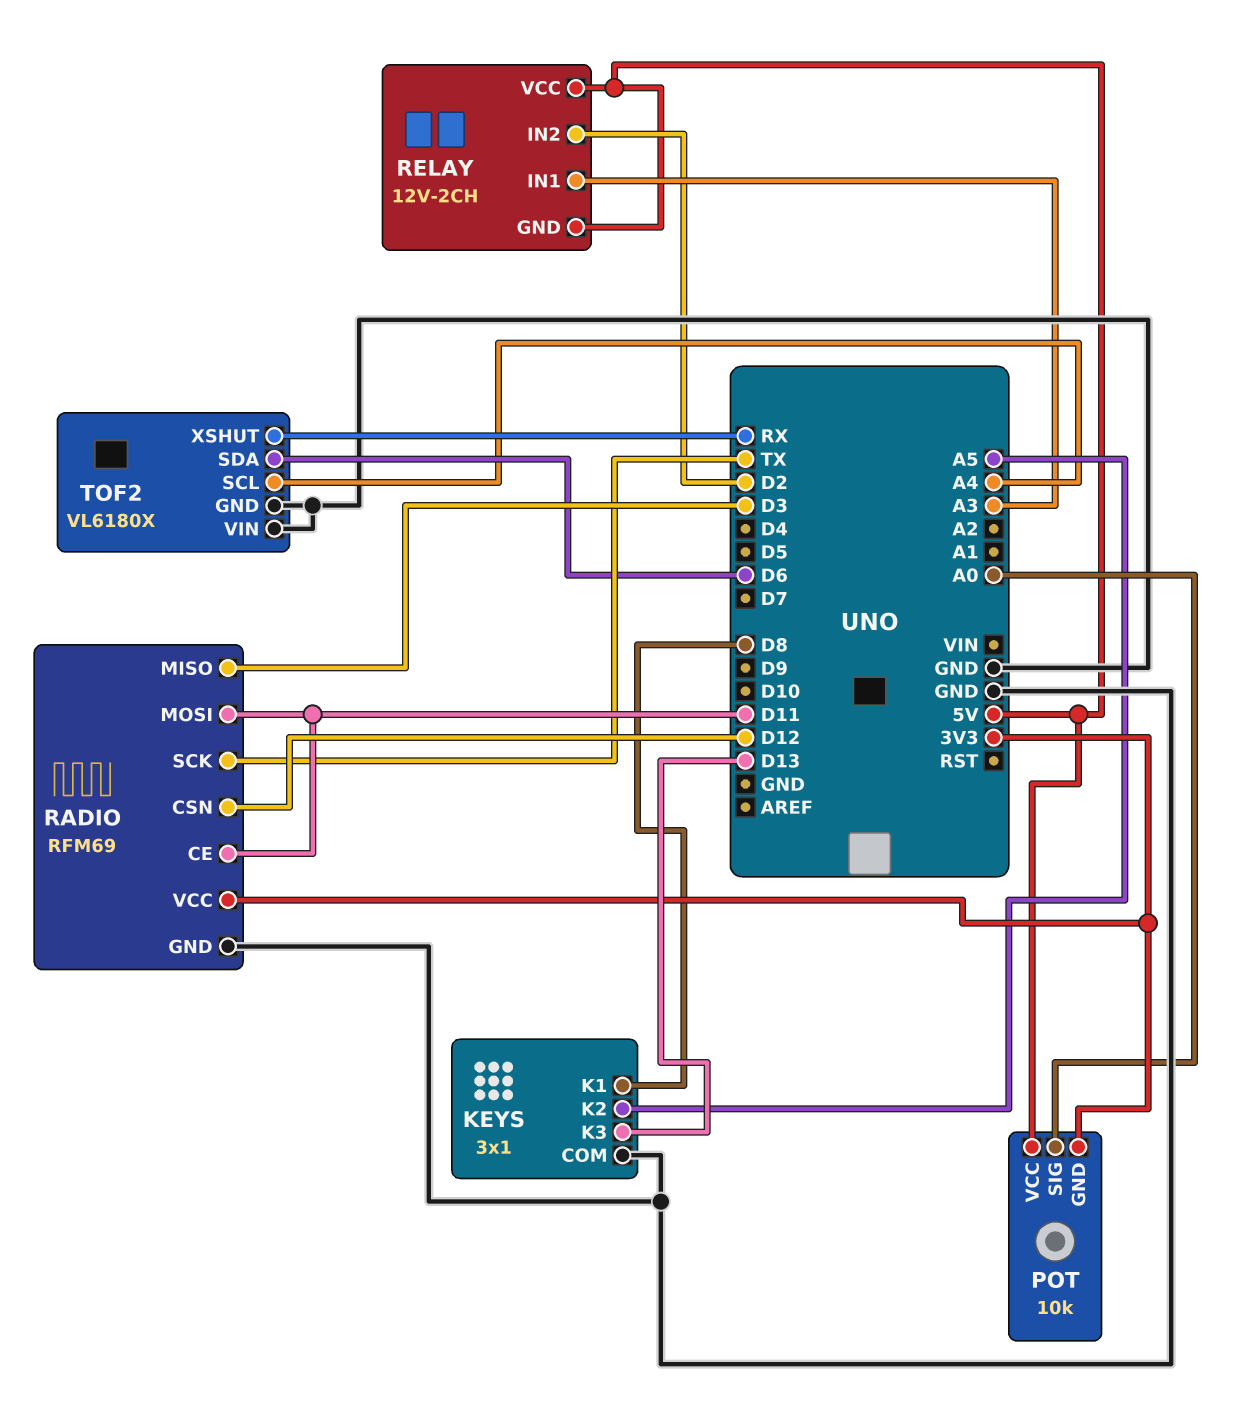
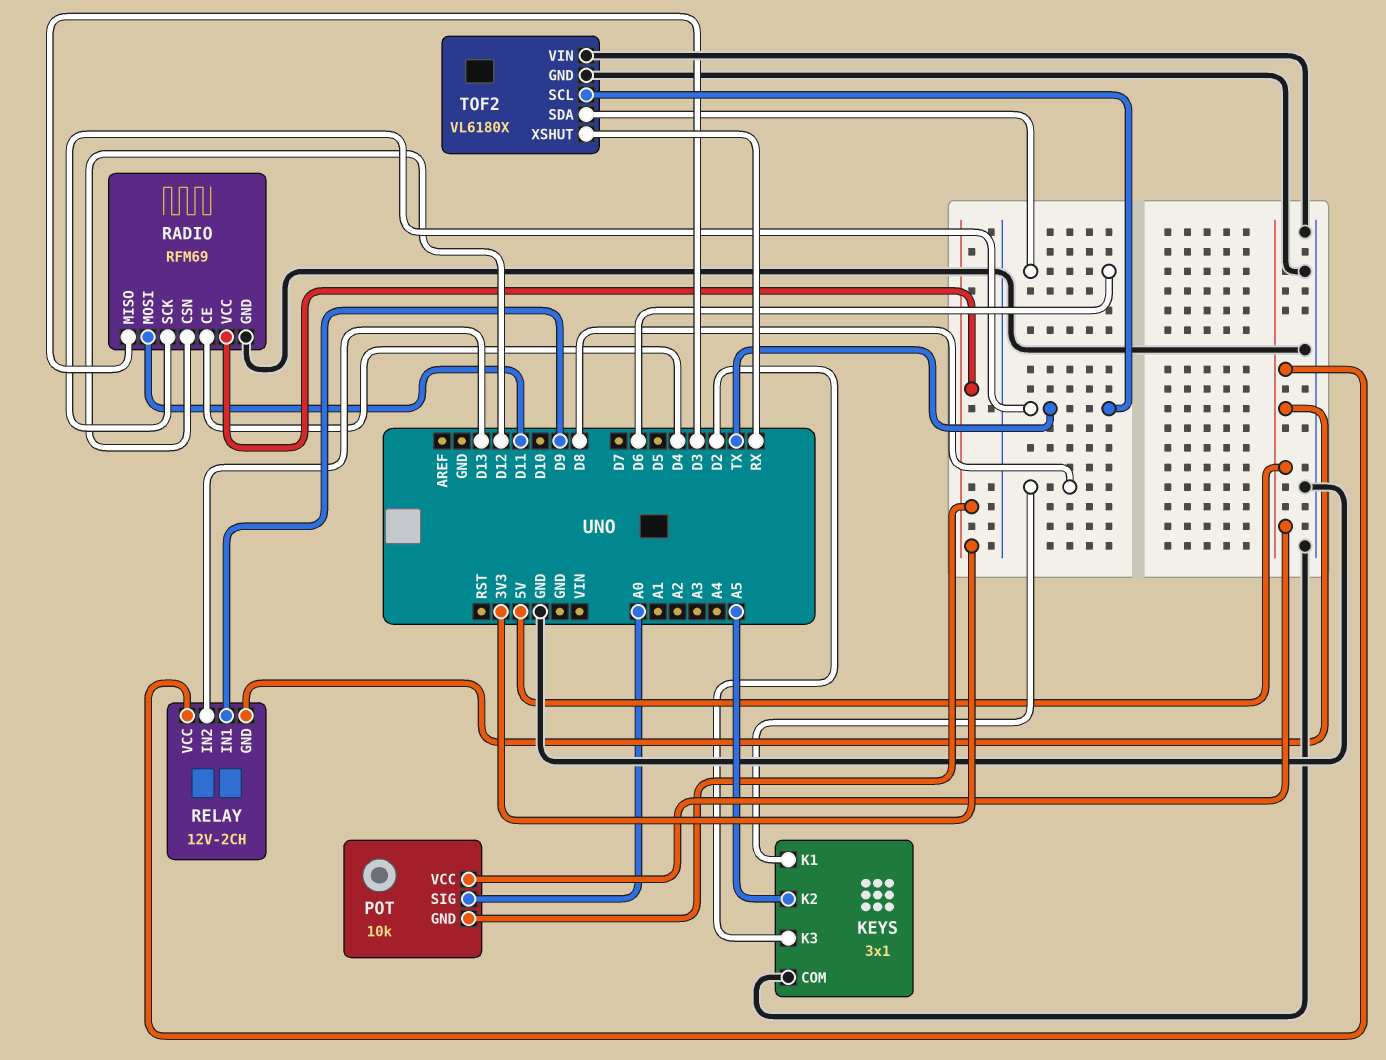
KEYS pin K3: D13 -> D2
RADIO pin CE: D11 -> D4
RELAY pin IN1: A3 -> D9
RELAY pin IN2: D2 -> D13
TOF2 pin SCL: A4 -> TX

